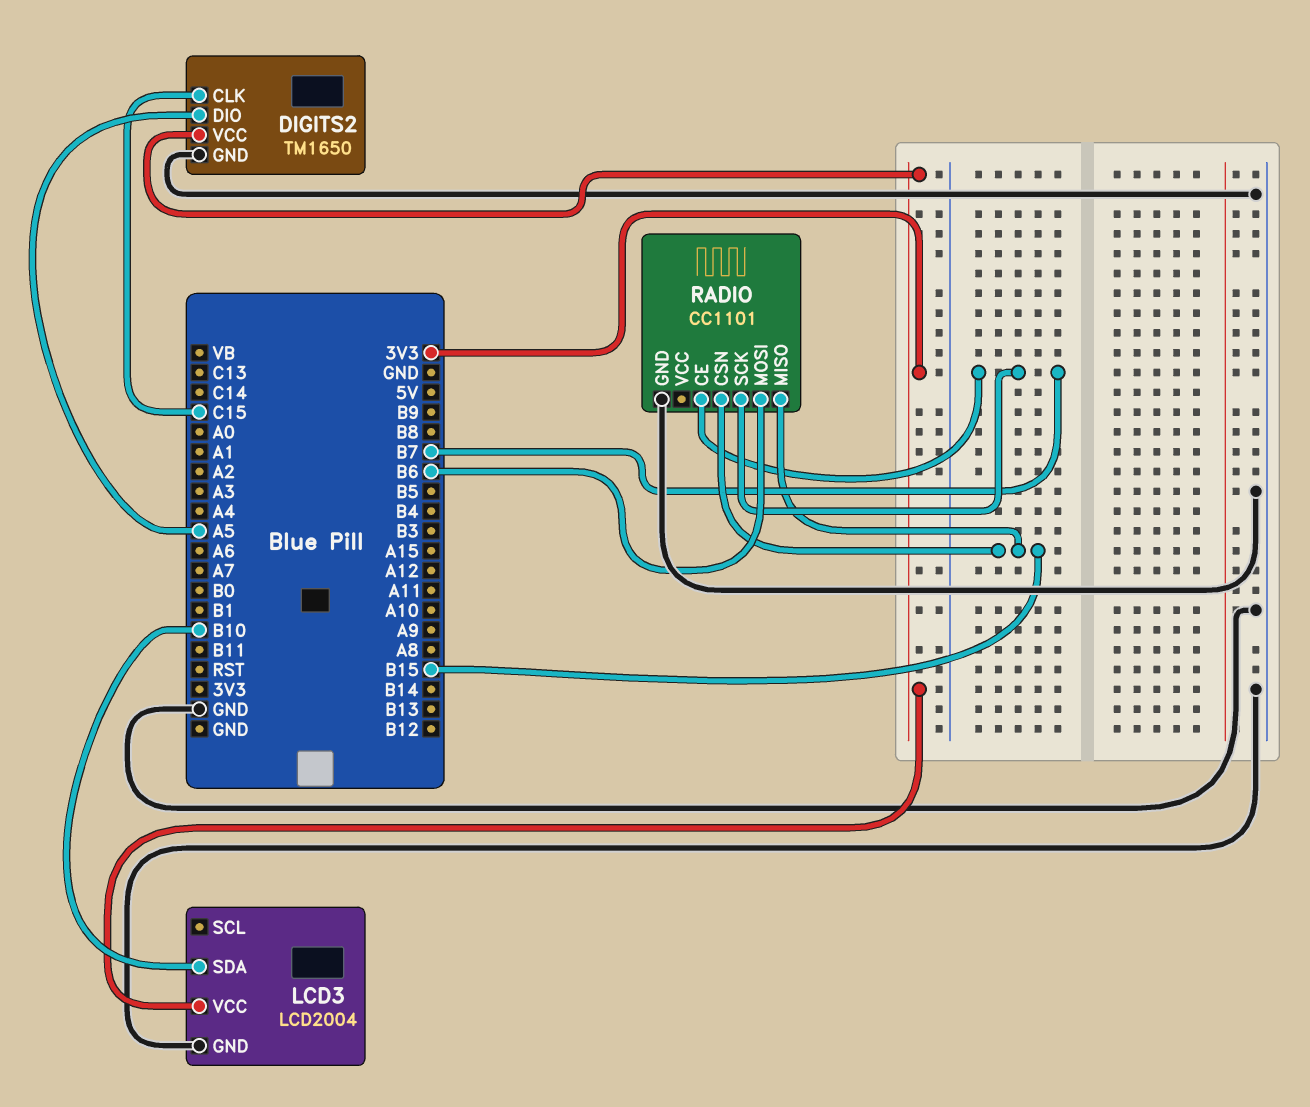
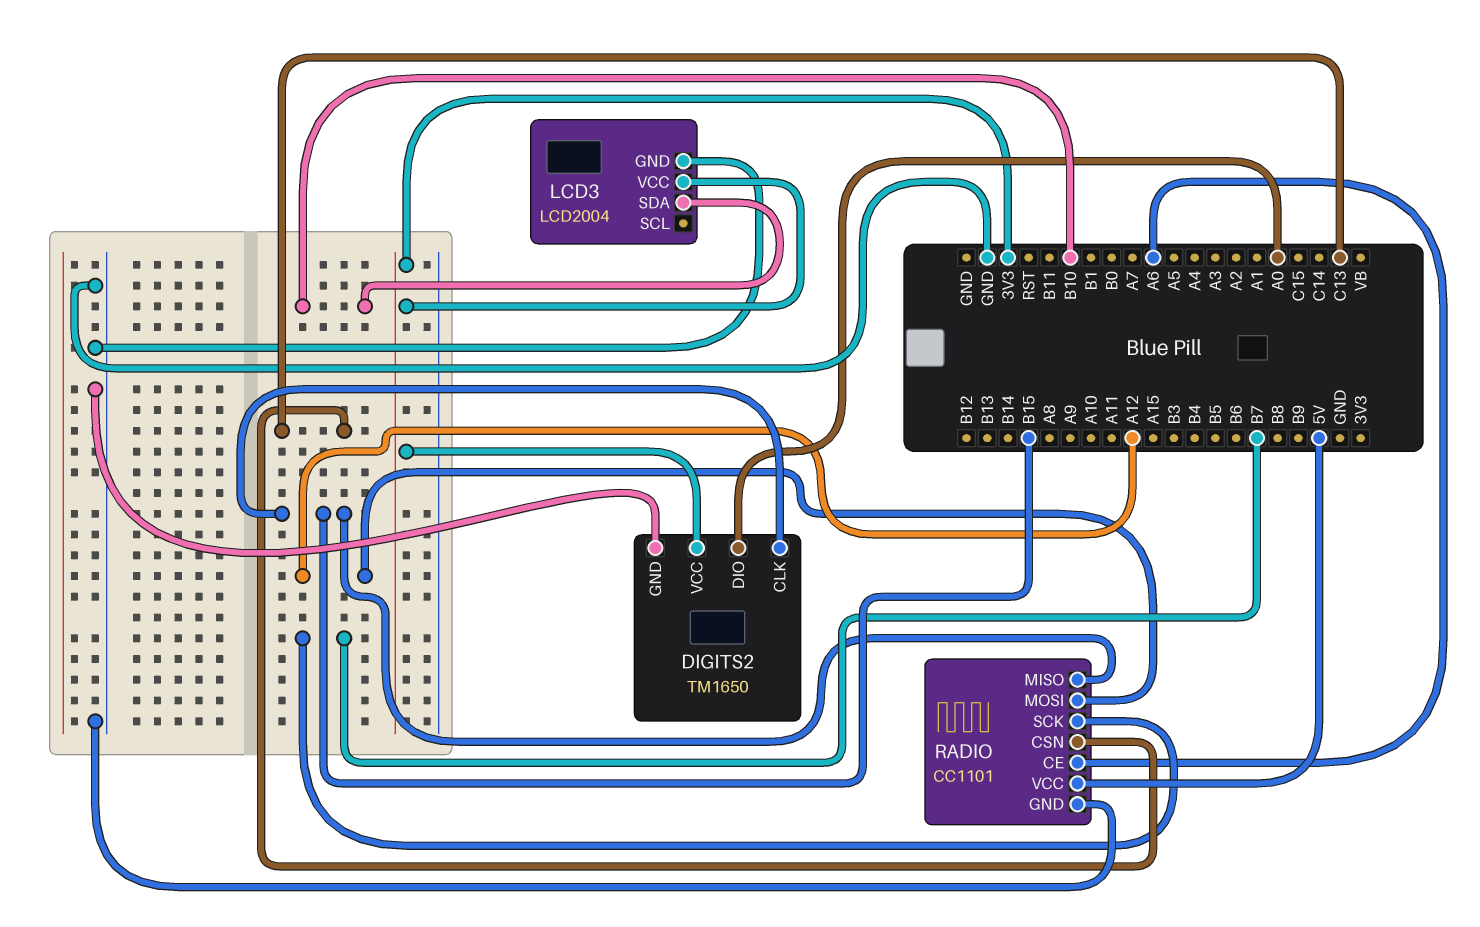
DIGITS2 pin CLK: C15 -> B15
DIGITS2 pin DIO: A5 -> A0
RADIO pin CE: B7 -> A6
RADIO pin CSN: B15 -> C13
RADIO pin MOSI: B6 -> A12
RADIO pin VCC: none -> 5V

